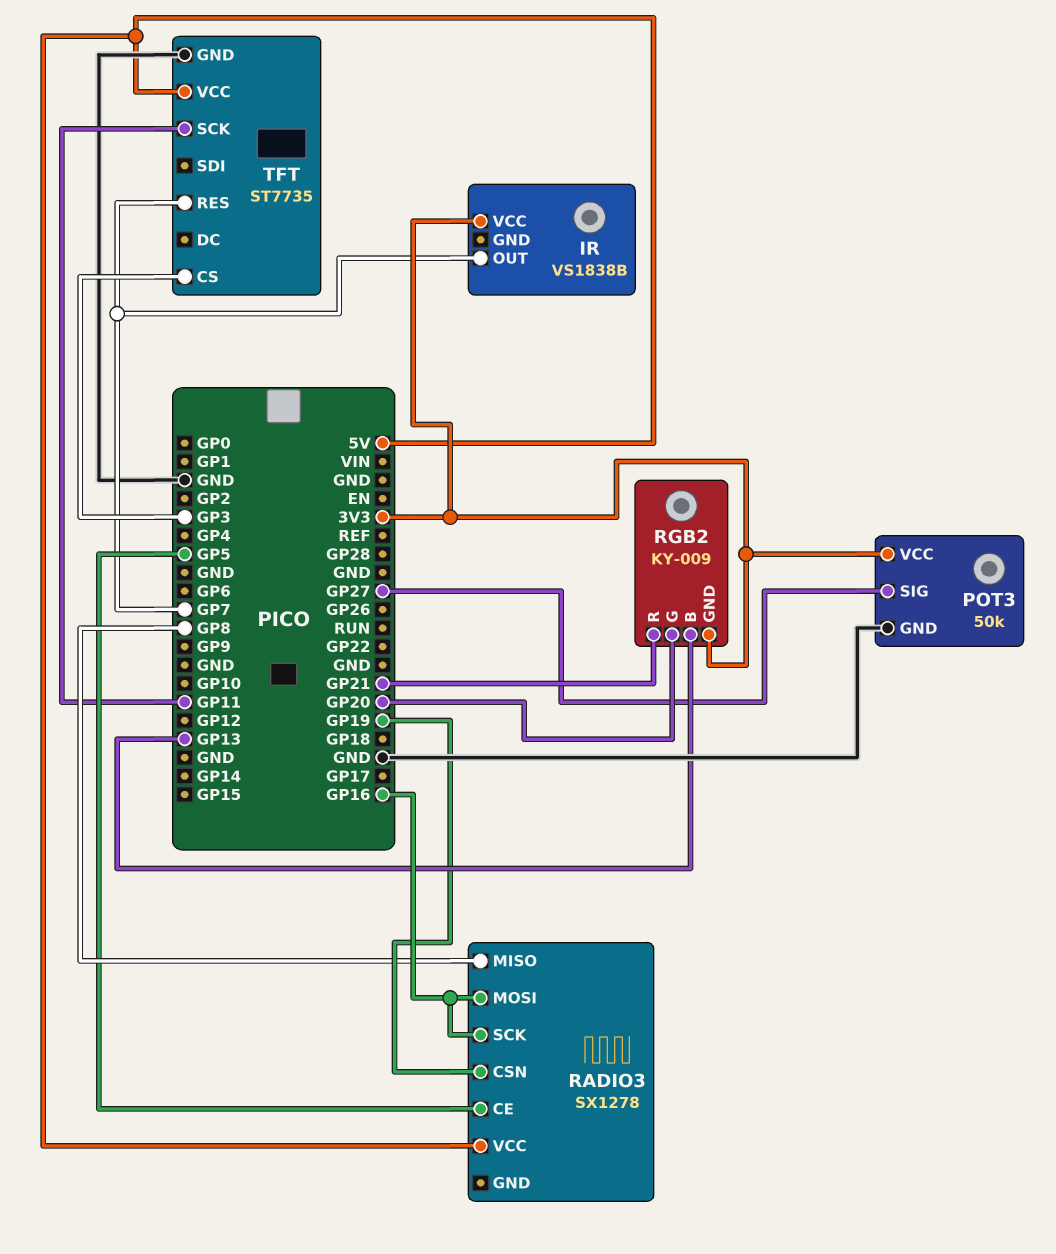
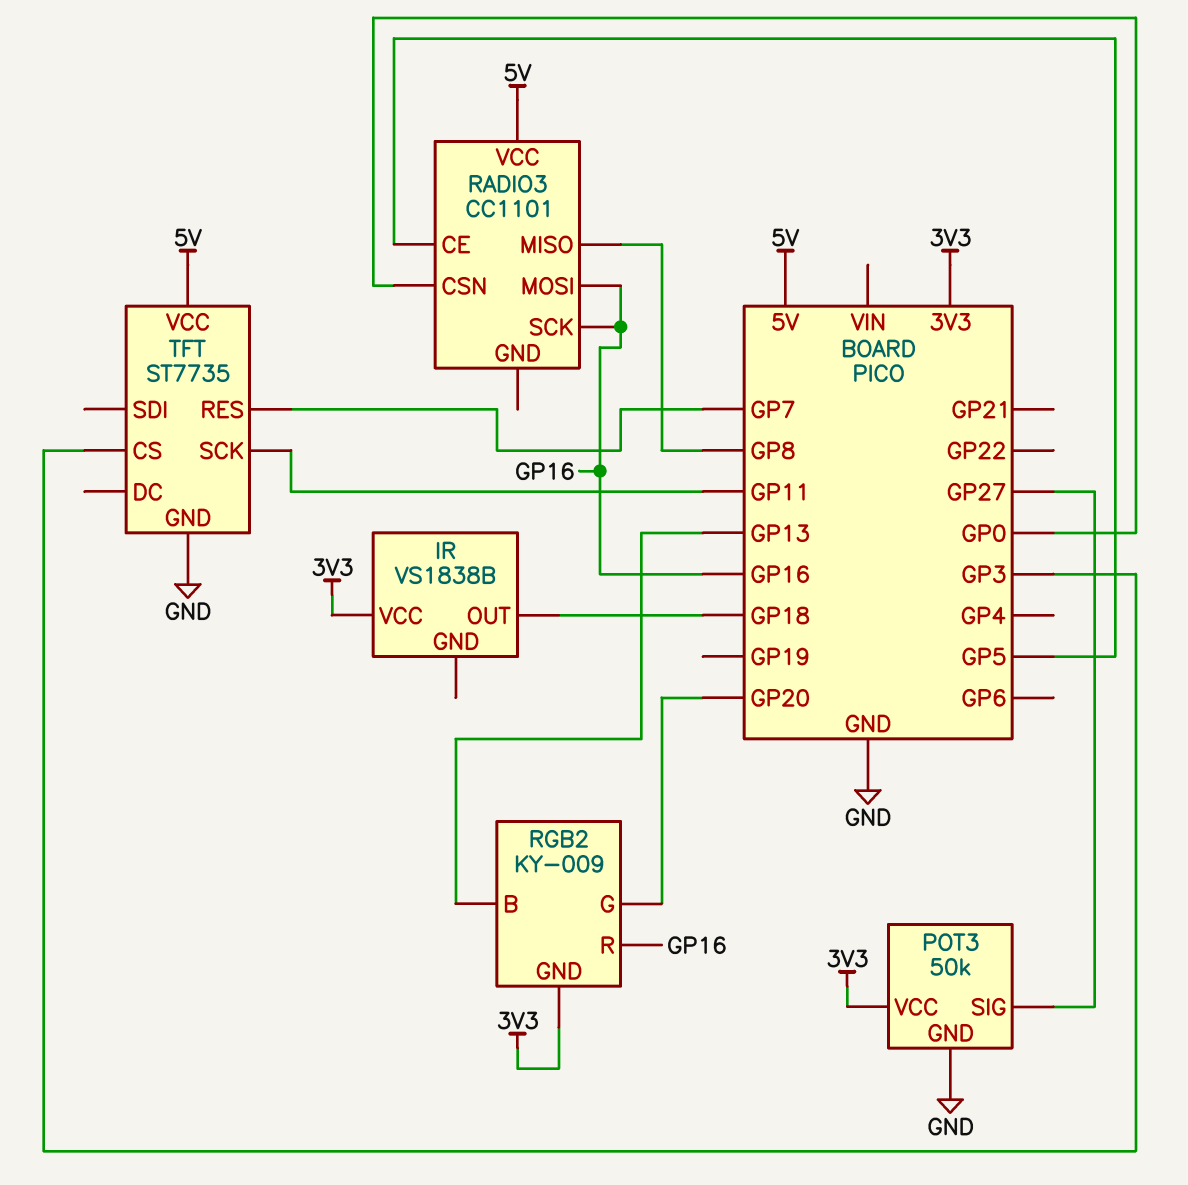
IR pin OUT: GP7 -> GP18
RADIO3: SX1278 -> CC1101
RADIO3 pin CSN: GP19 -> GP0
RGB2 pin R: GP21 -> GP16

